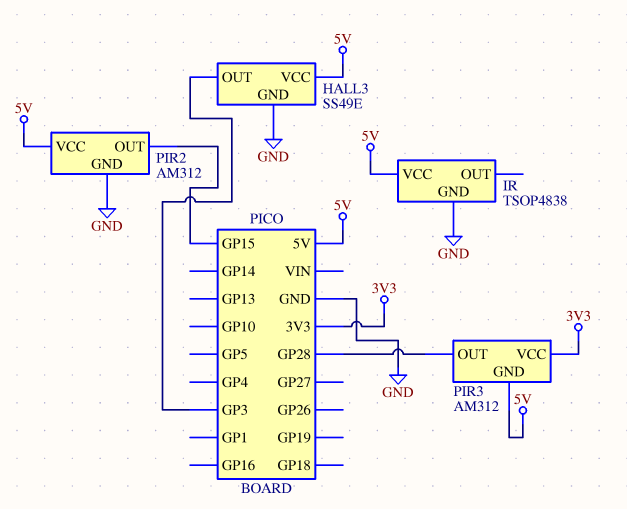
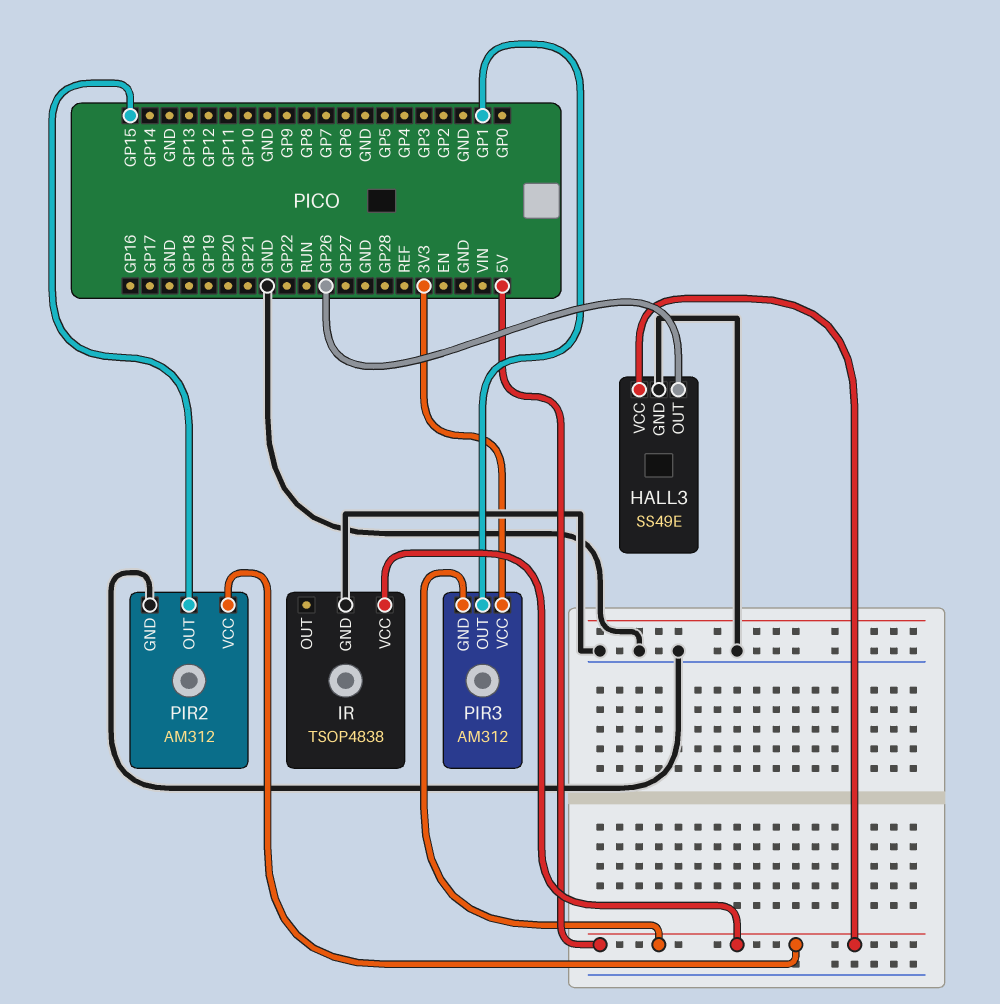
HALL3 pin OUT: GP3 -> GP26
PIR3 pin OUT: GP28 -> GP1

